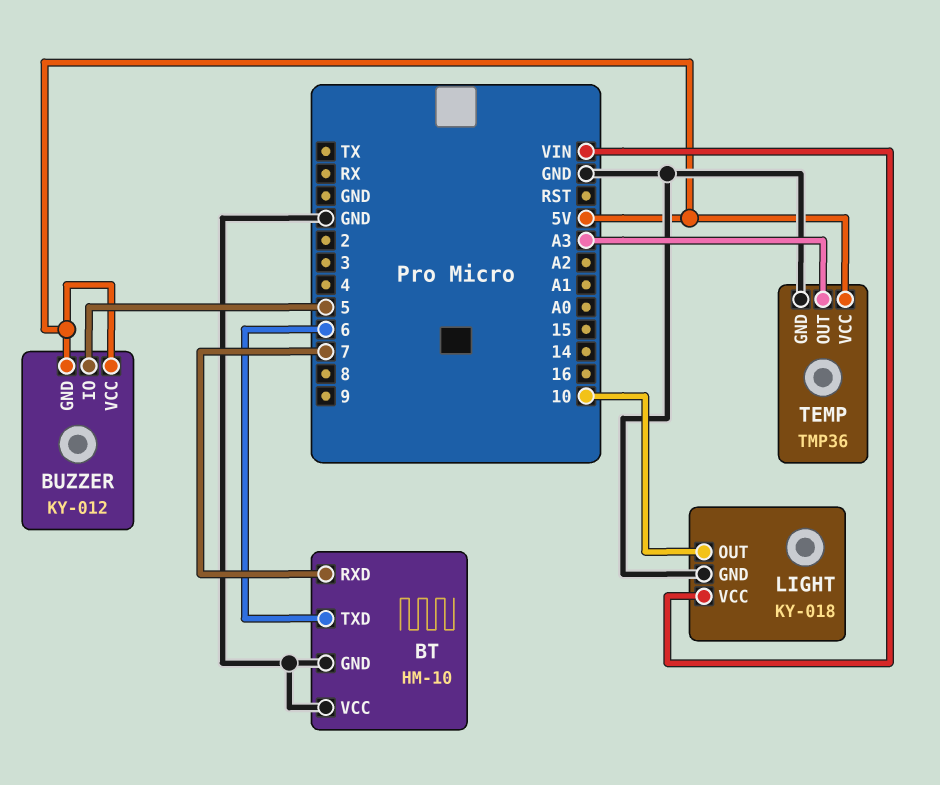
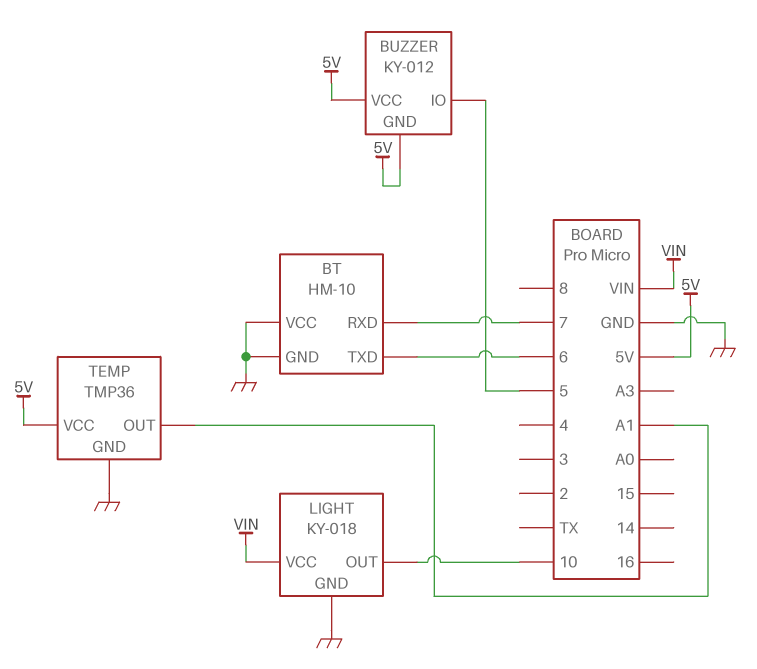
TEMP pin OUT: A3 -> A1

